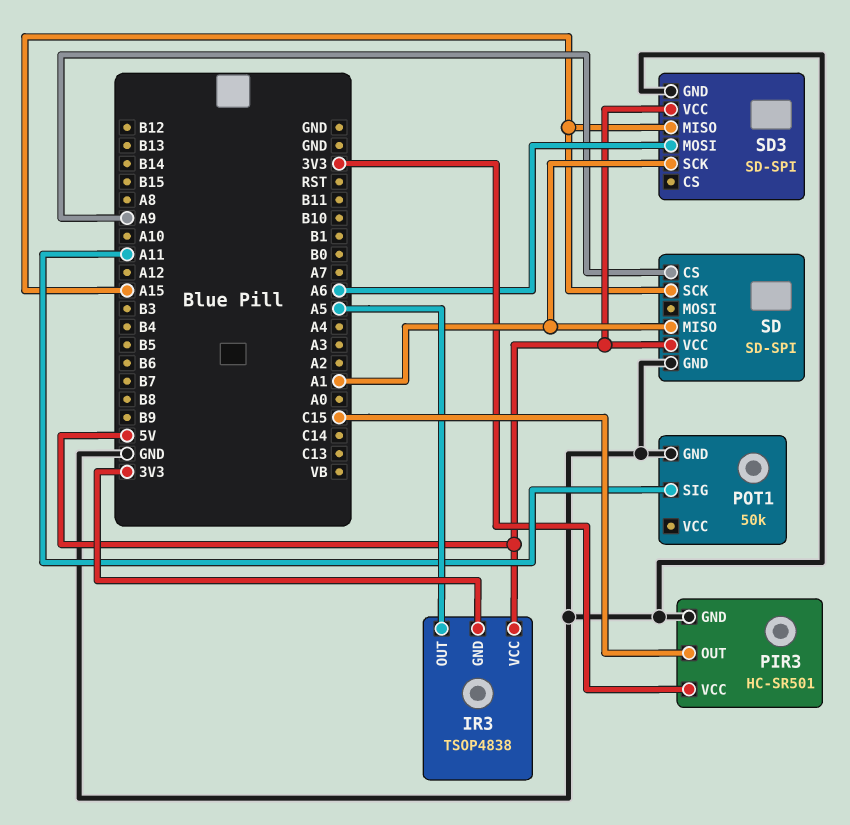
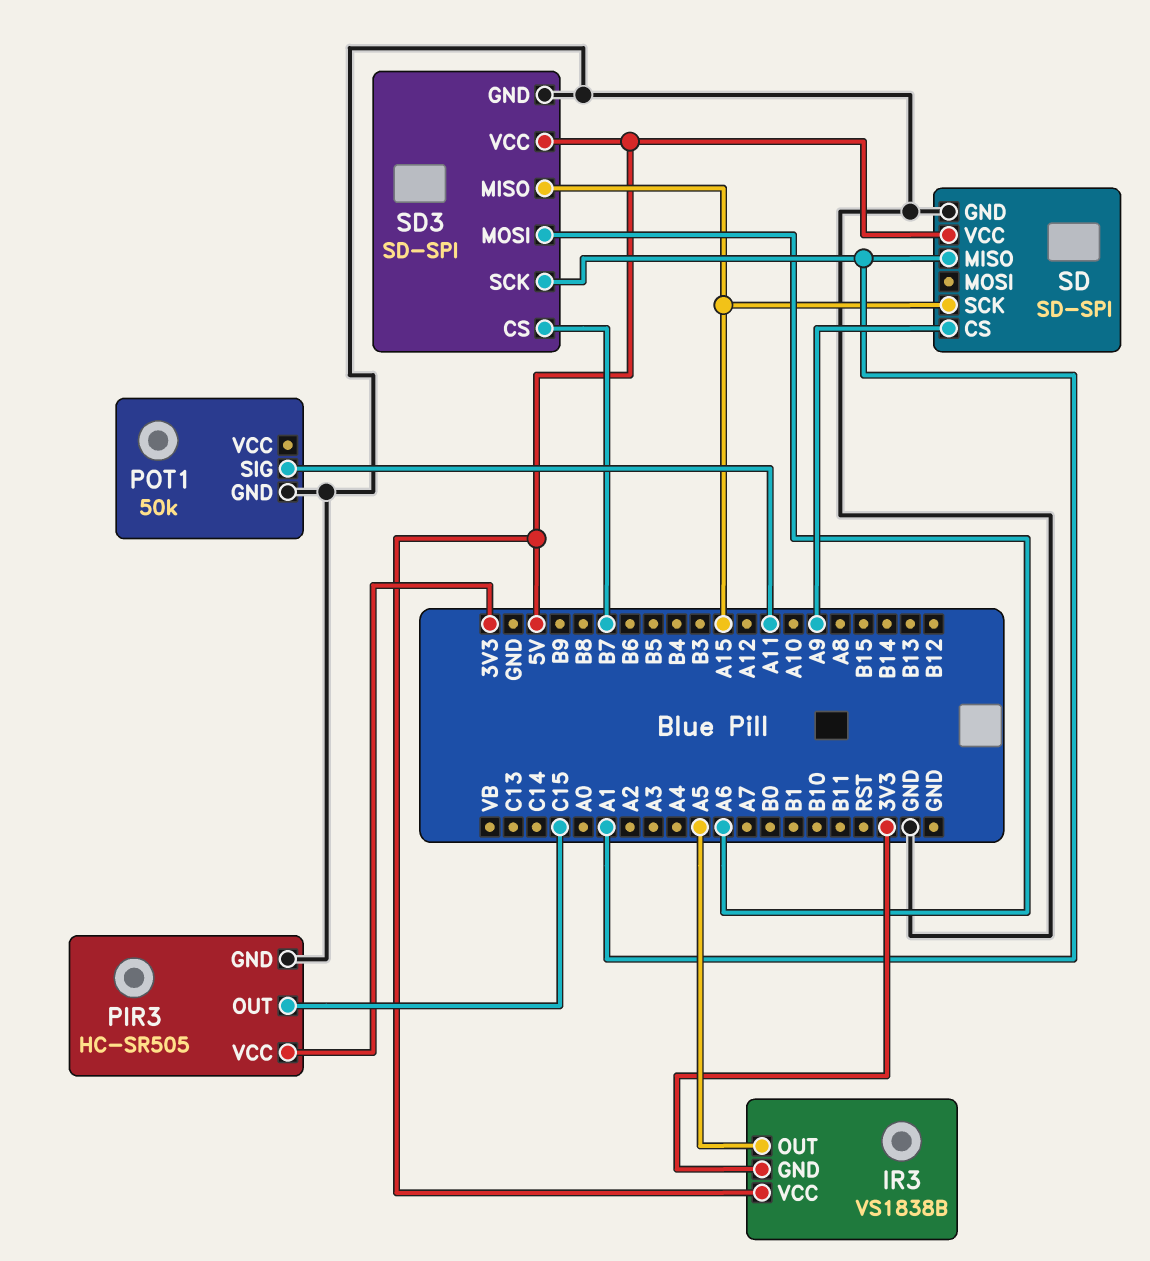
IR3: TSOP4838 -> VS1838B
PIR3: HC-SR501 -> HC-SR505
SD3 pin CS: none -> B7

